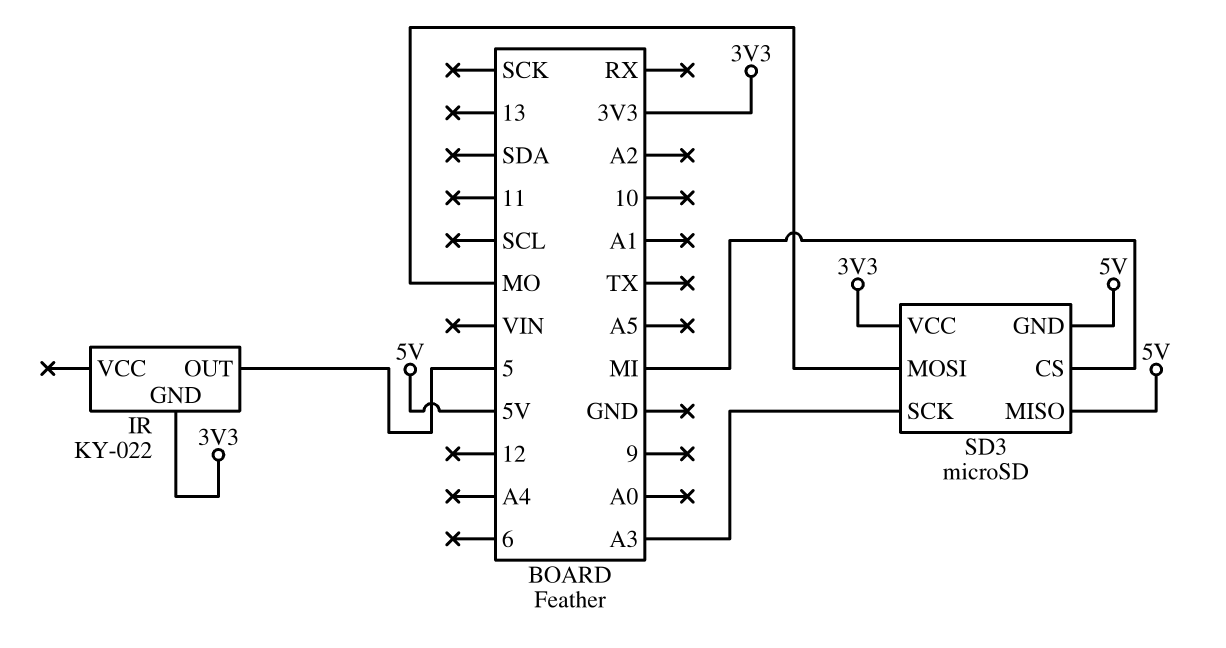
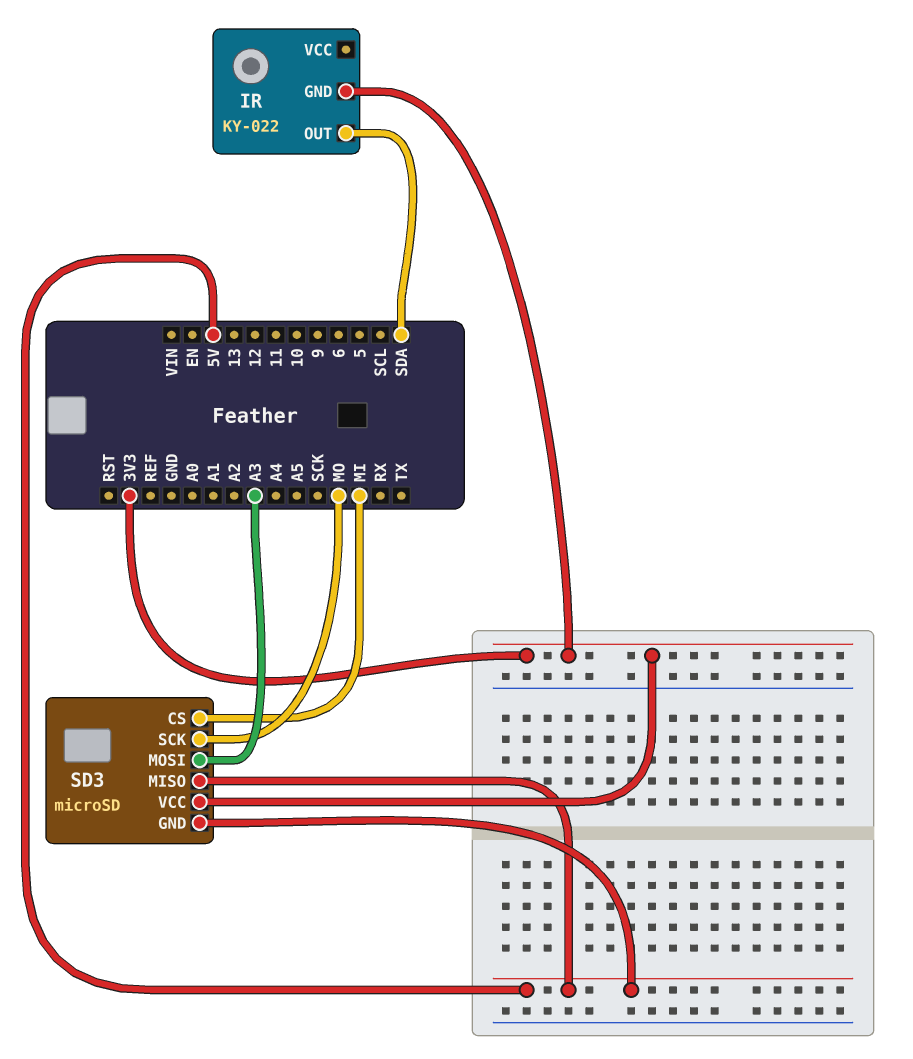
IR pin OUT: 5 -> SDA
SD3 pin MOSI: MO -> A3
SD3 pin SCK: A3 -> MO

